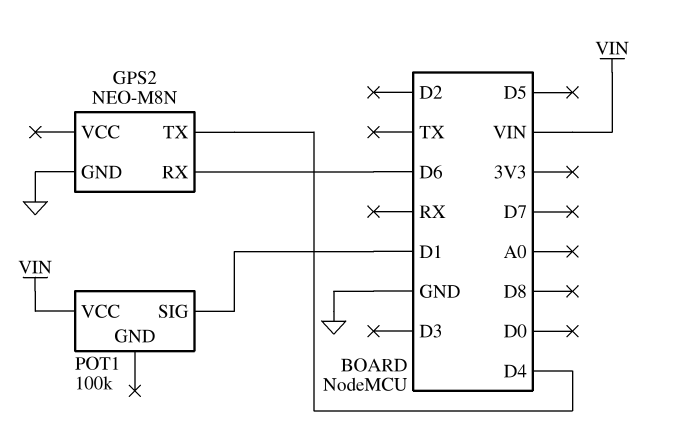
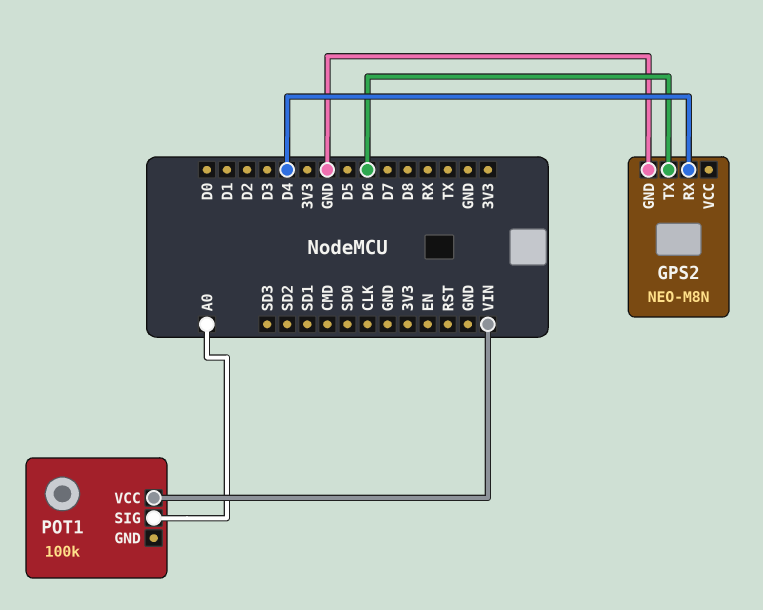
GPS2 pin RX: D6 -> D4
GPS2 pin TX: D4 -> D6
POT1 pin SIG: D1 -> A0

